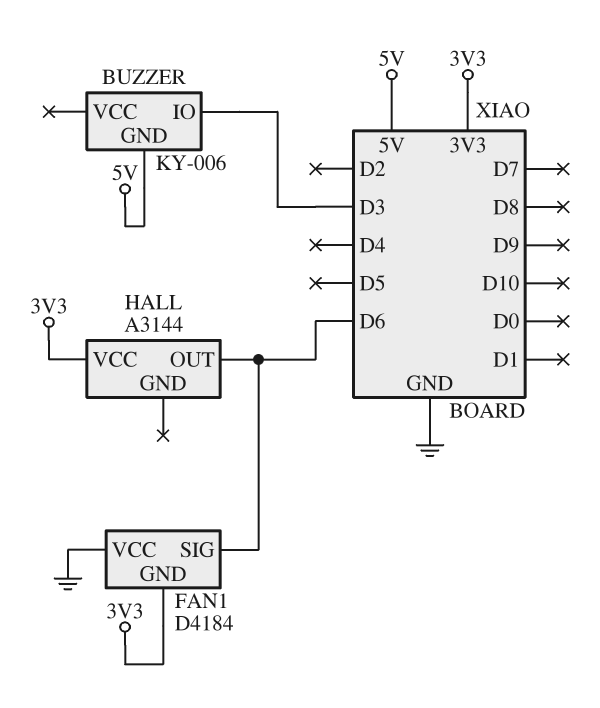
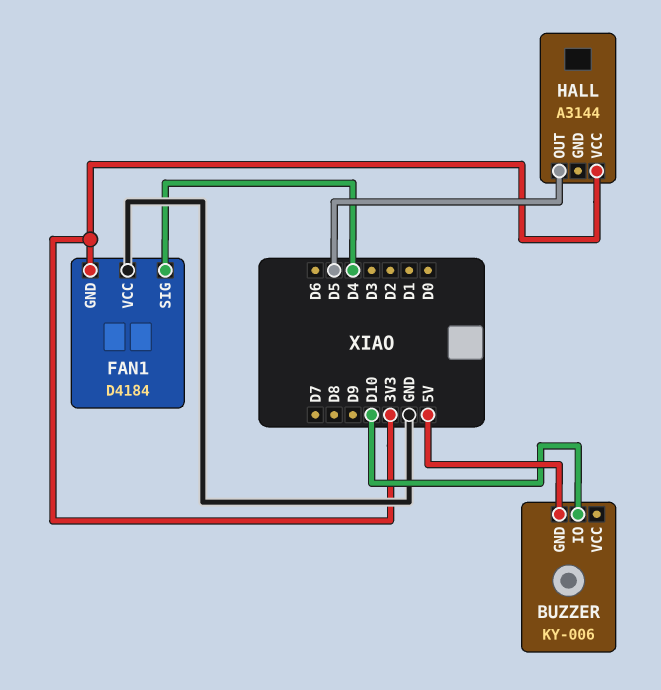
BUZZER pin IO: D3 -> D10
FAN1 pin SIG: D6 -> D4
HALL pin OUT: D6 -> D5

